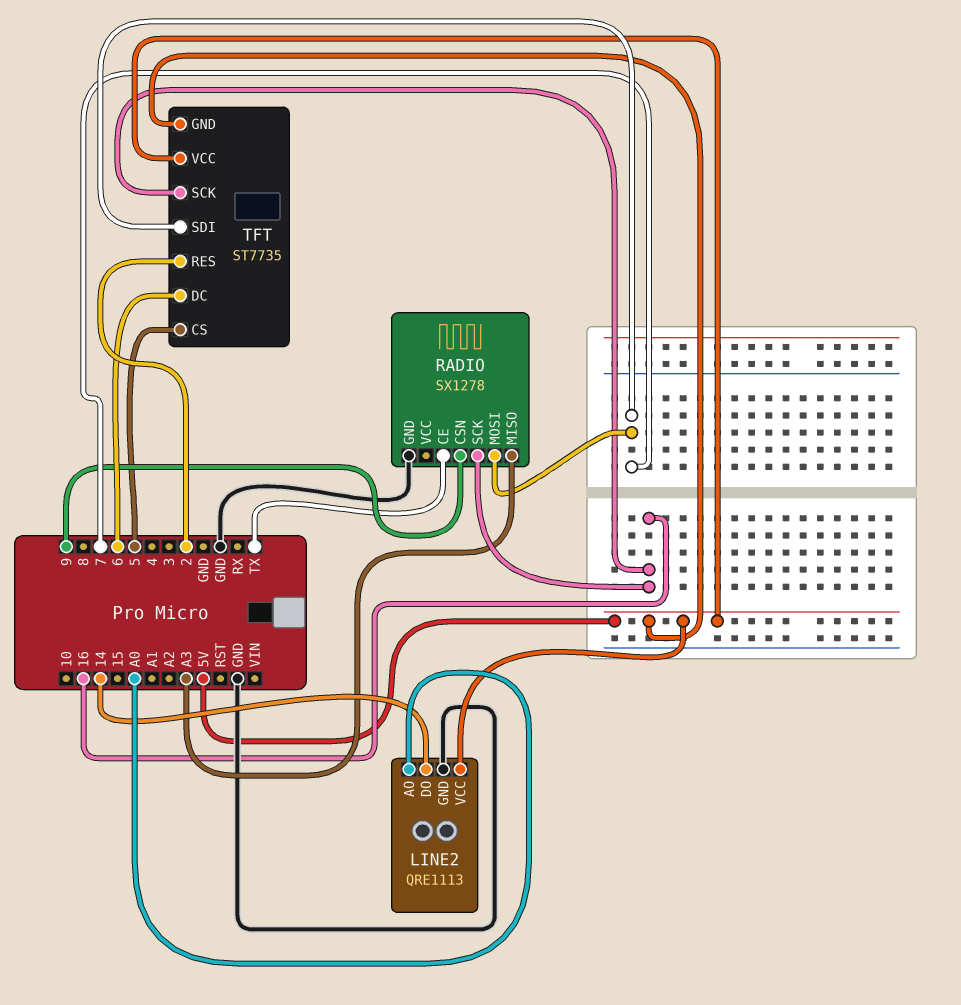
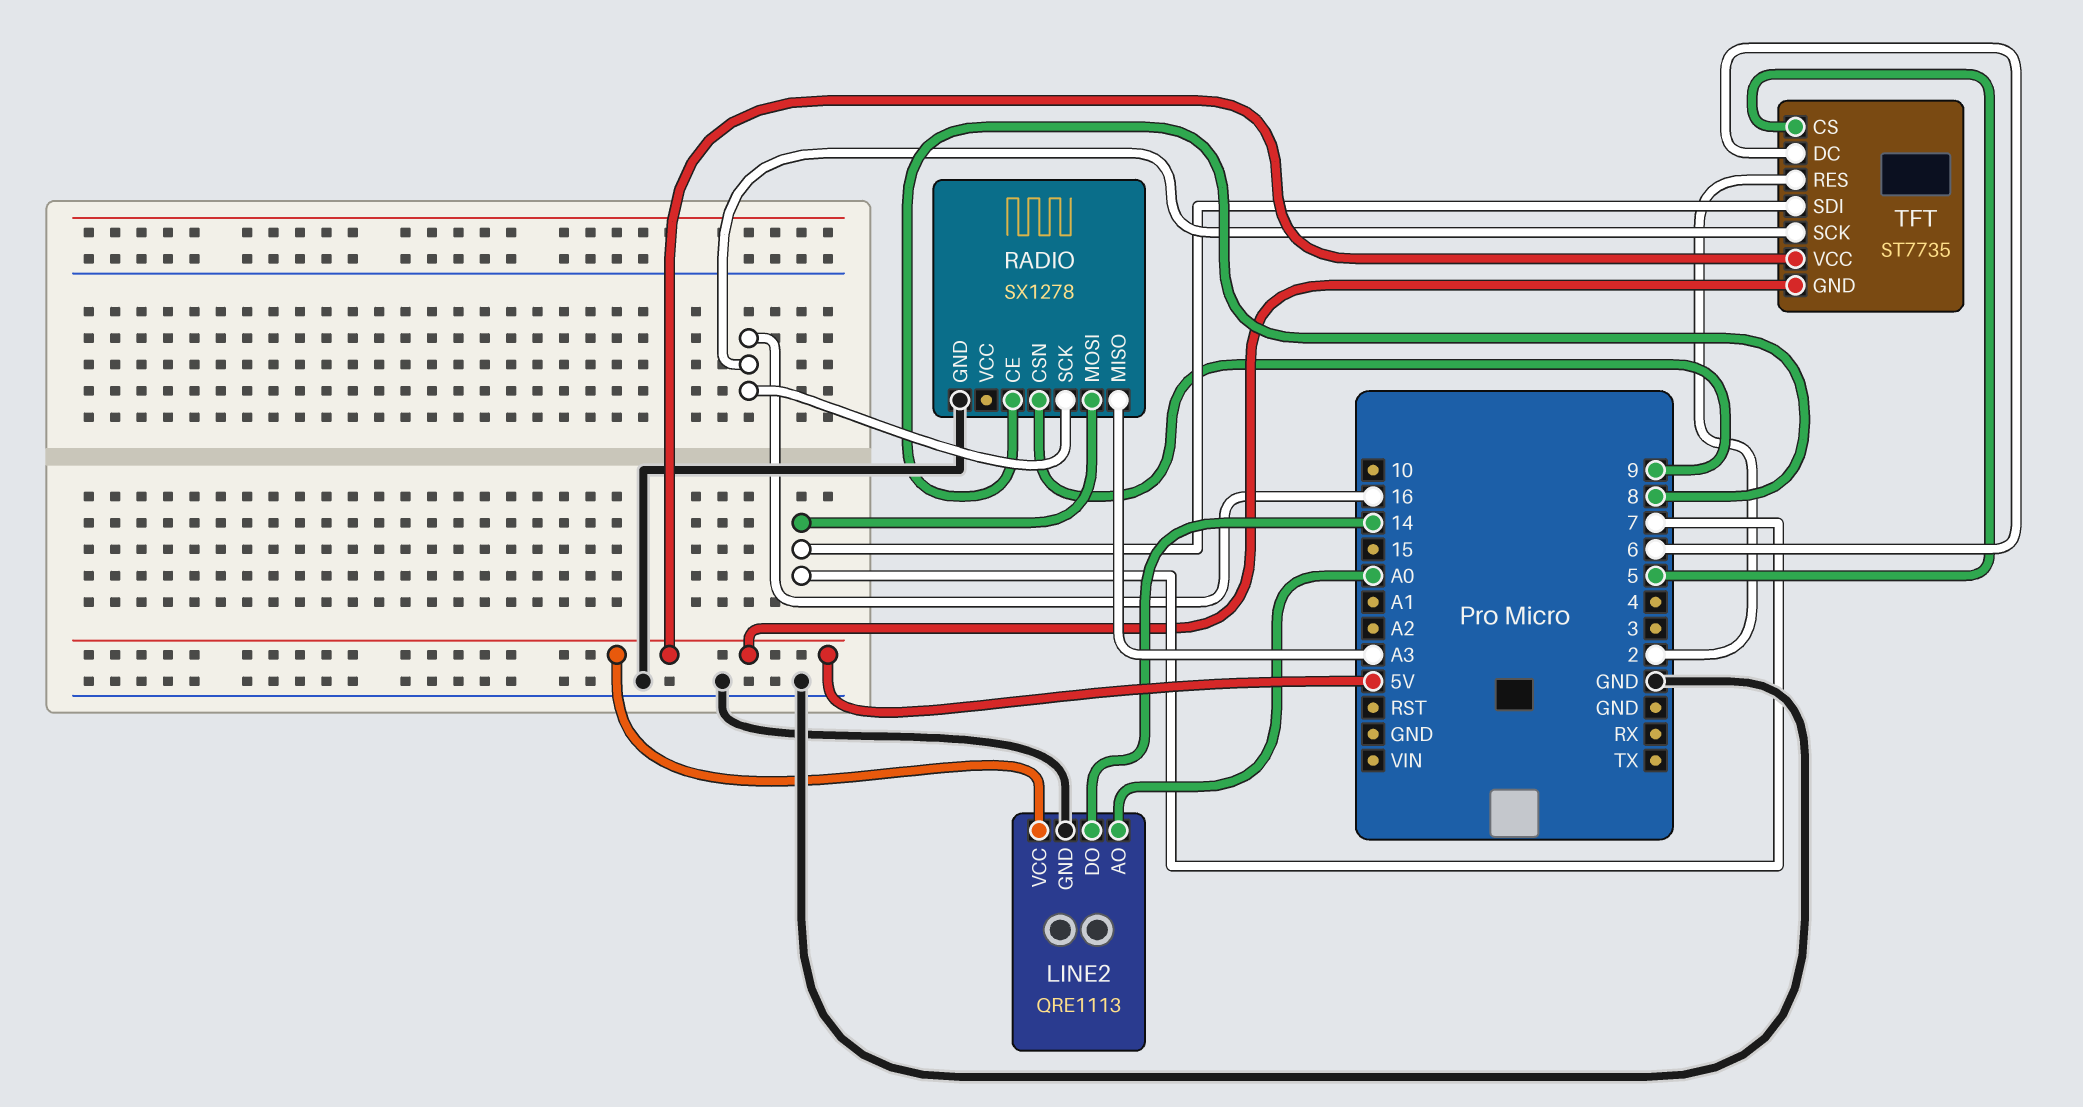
RADIO pin CE: TX -> 8

